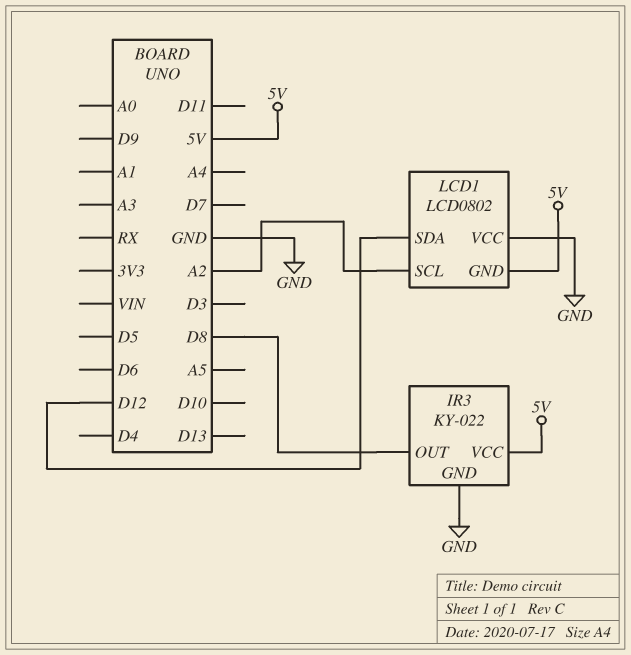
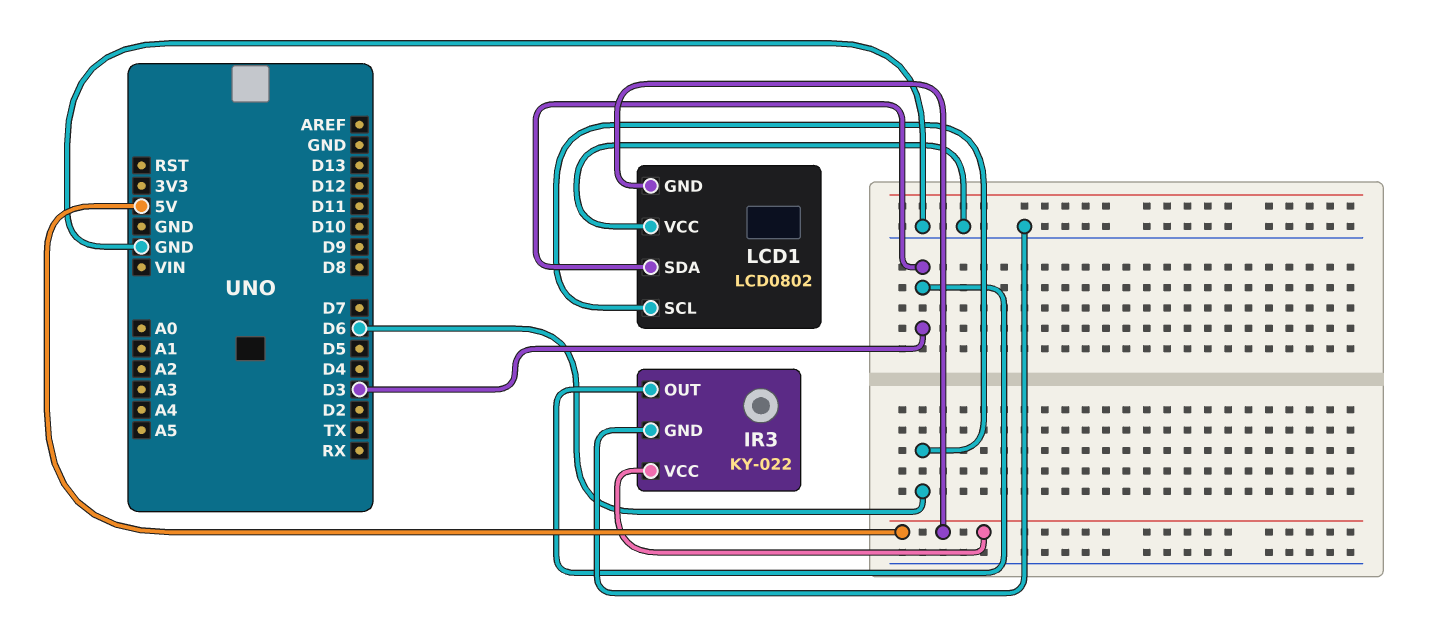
IR3 pin OUT: D8 -> D3
LCD1 pin SCL: A2 -> D6
LCD1 pin SDA: D12 -> D3

